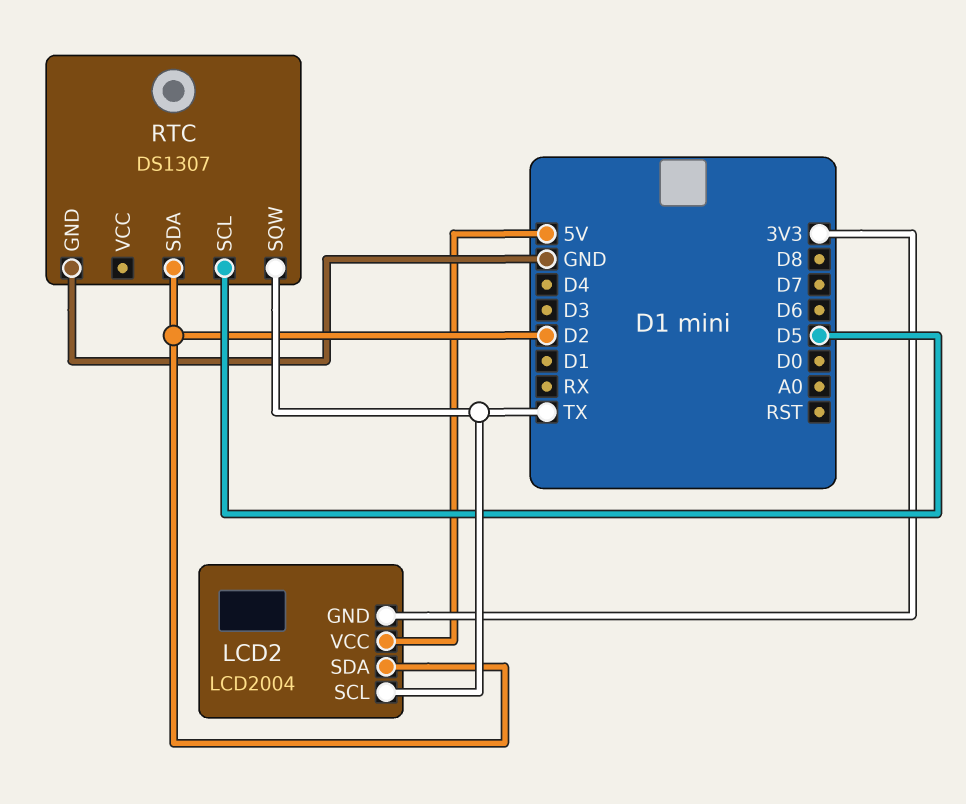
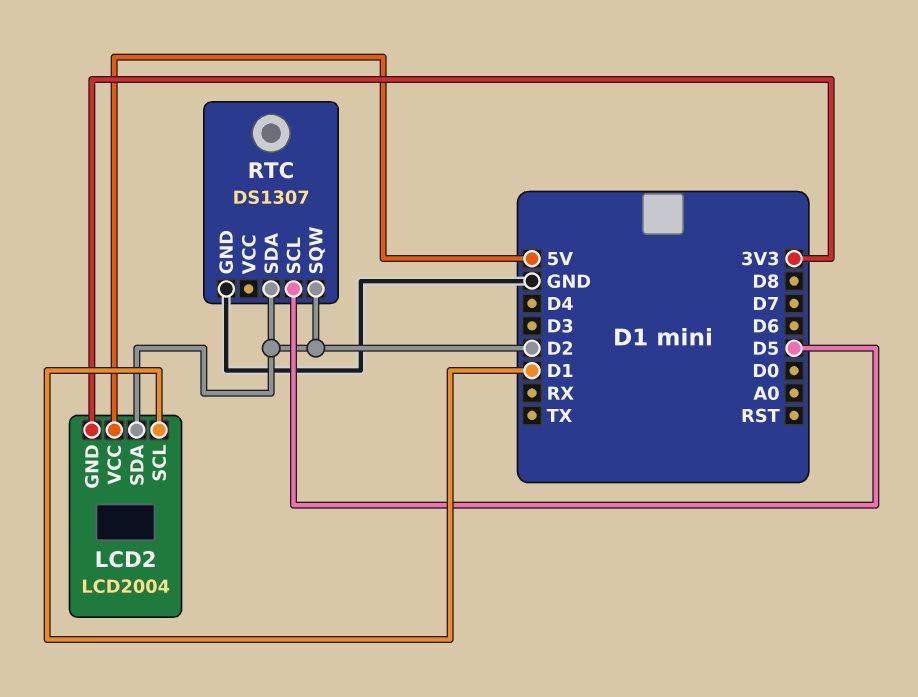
LCD2 pin SCL: TX -> D1
RTC pin SQW: TX -> D2

